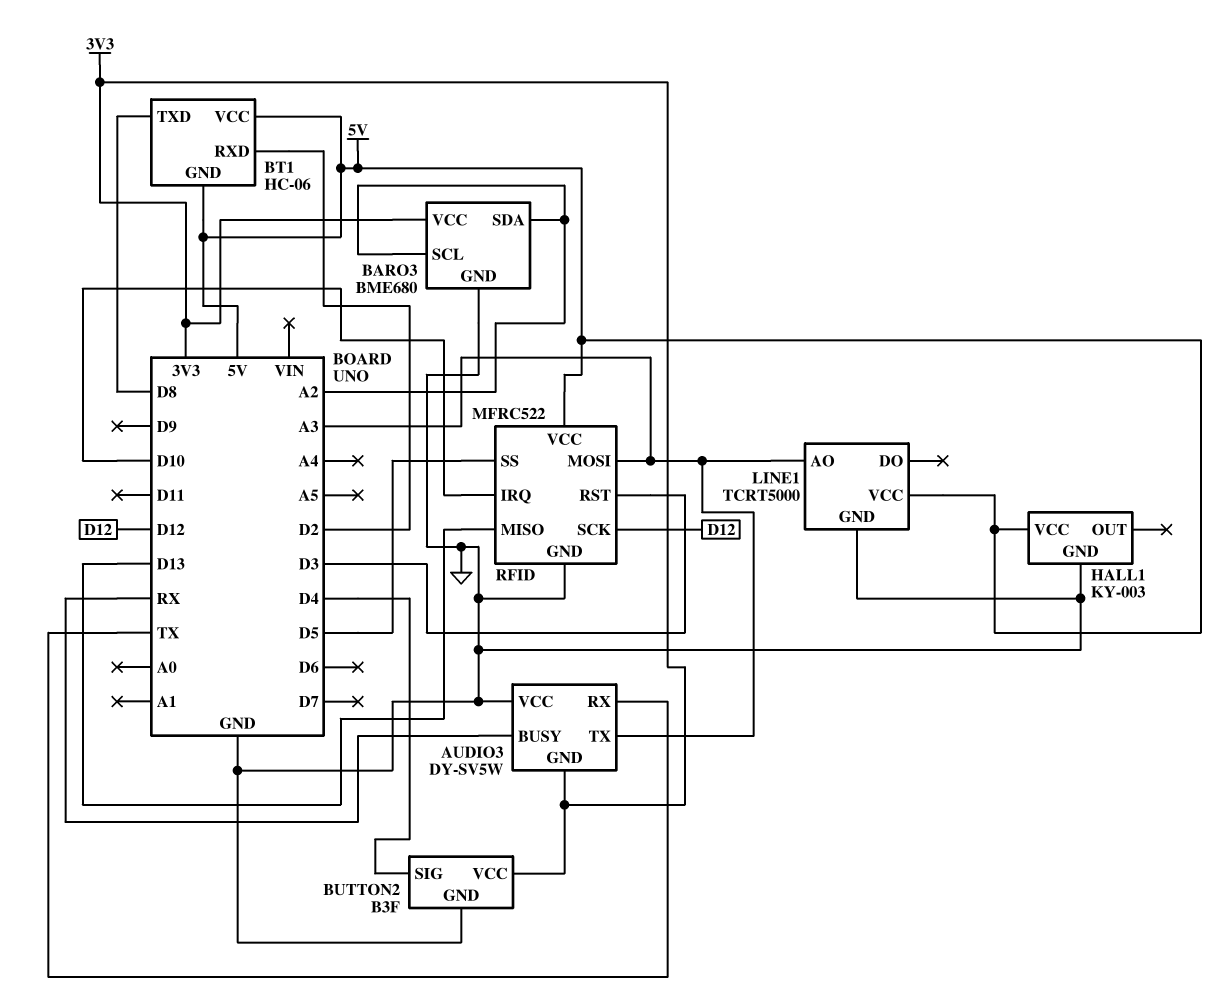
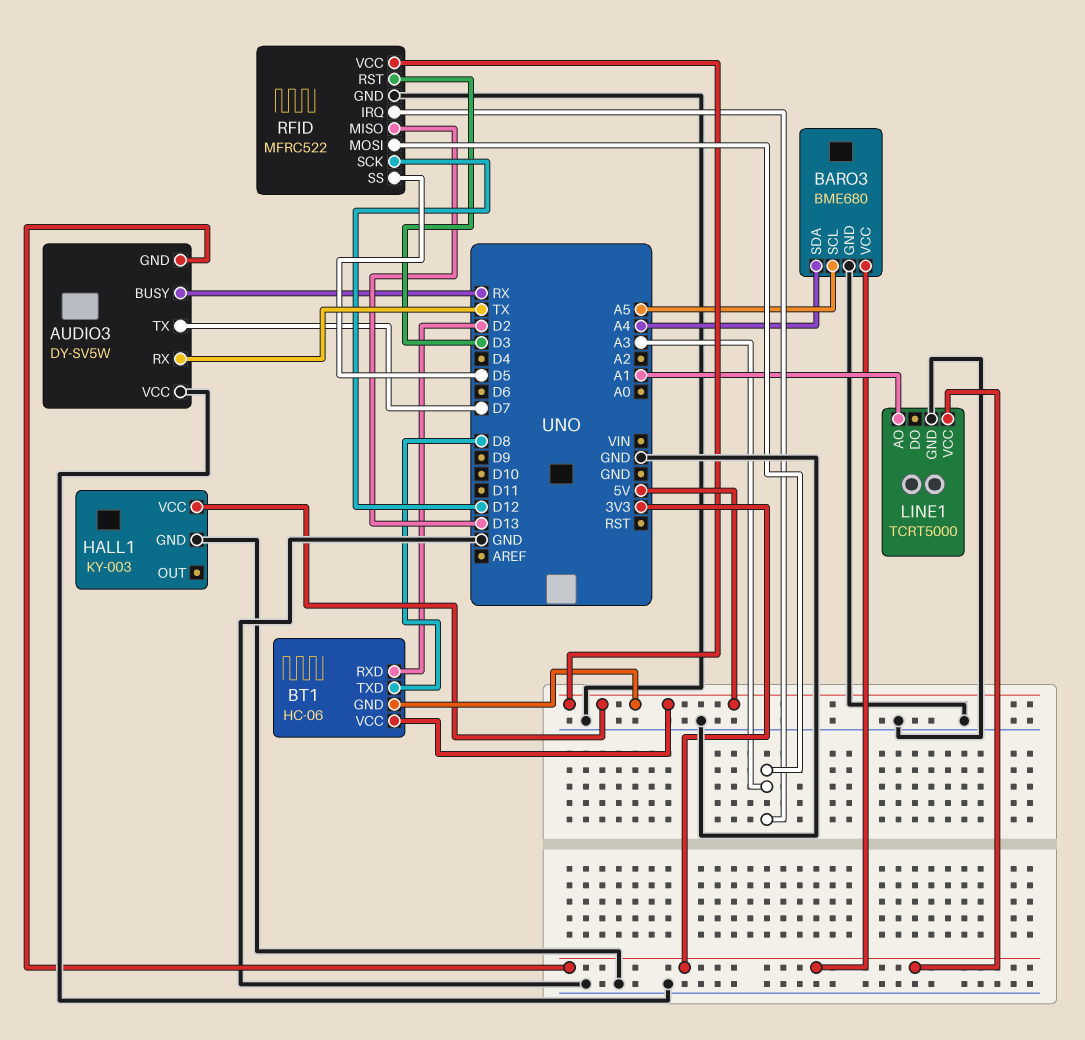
AUDIO3 pin TX: A3 -> D7
BARO3 pin SCL: A2 -> A5
BARO3 pin SDA: A2 -> A4
BUTTON2: B3F -> none
BUTTON2 pin GND: GND -> none
BUTTON2 pin SIG: D4 -> none
BUTTON2 pin VCC: 3V3 -> none
LINE1 pin AO: A3 -> A1
LINE1 pin VCC: 5V -> 3V3
RFID pin IRQ: D10 -> A3

